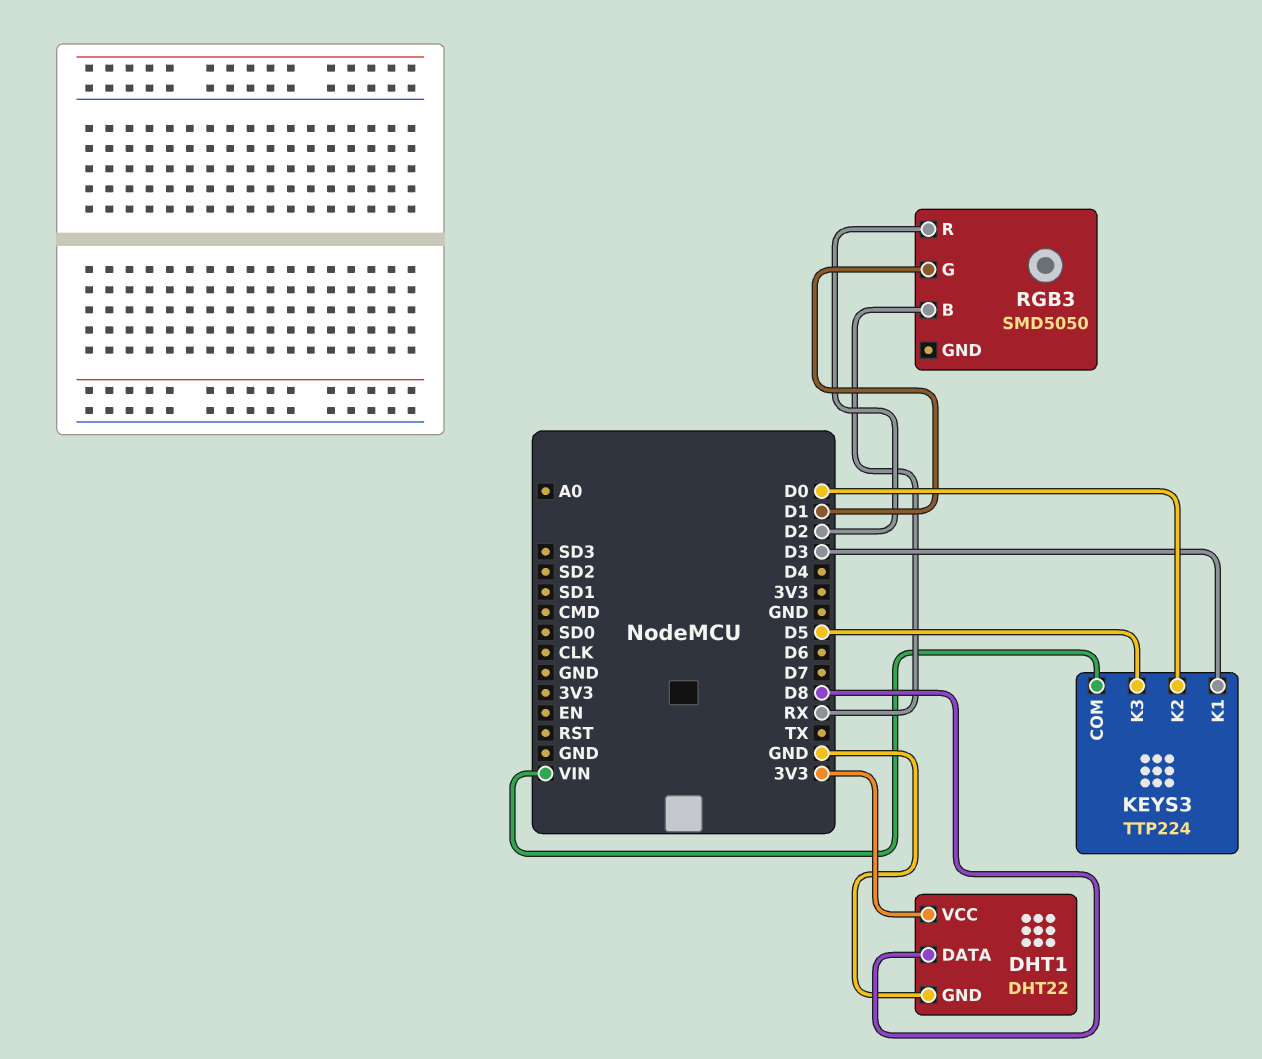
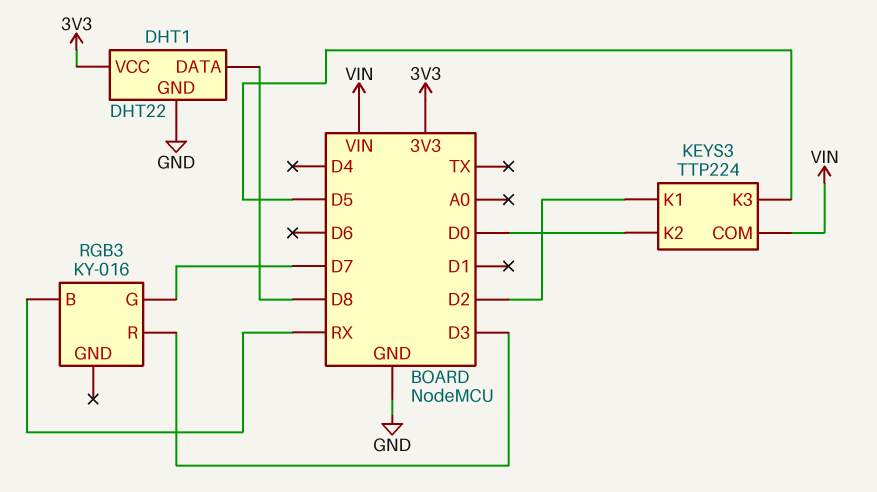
KEYS3 pin K1: D3 -> D2
RGB3: SMD5050 -> KY-016
RGB3 pin G: D1 -> D7
RGB3 pin R: D2 -> D3

